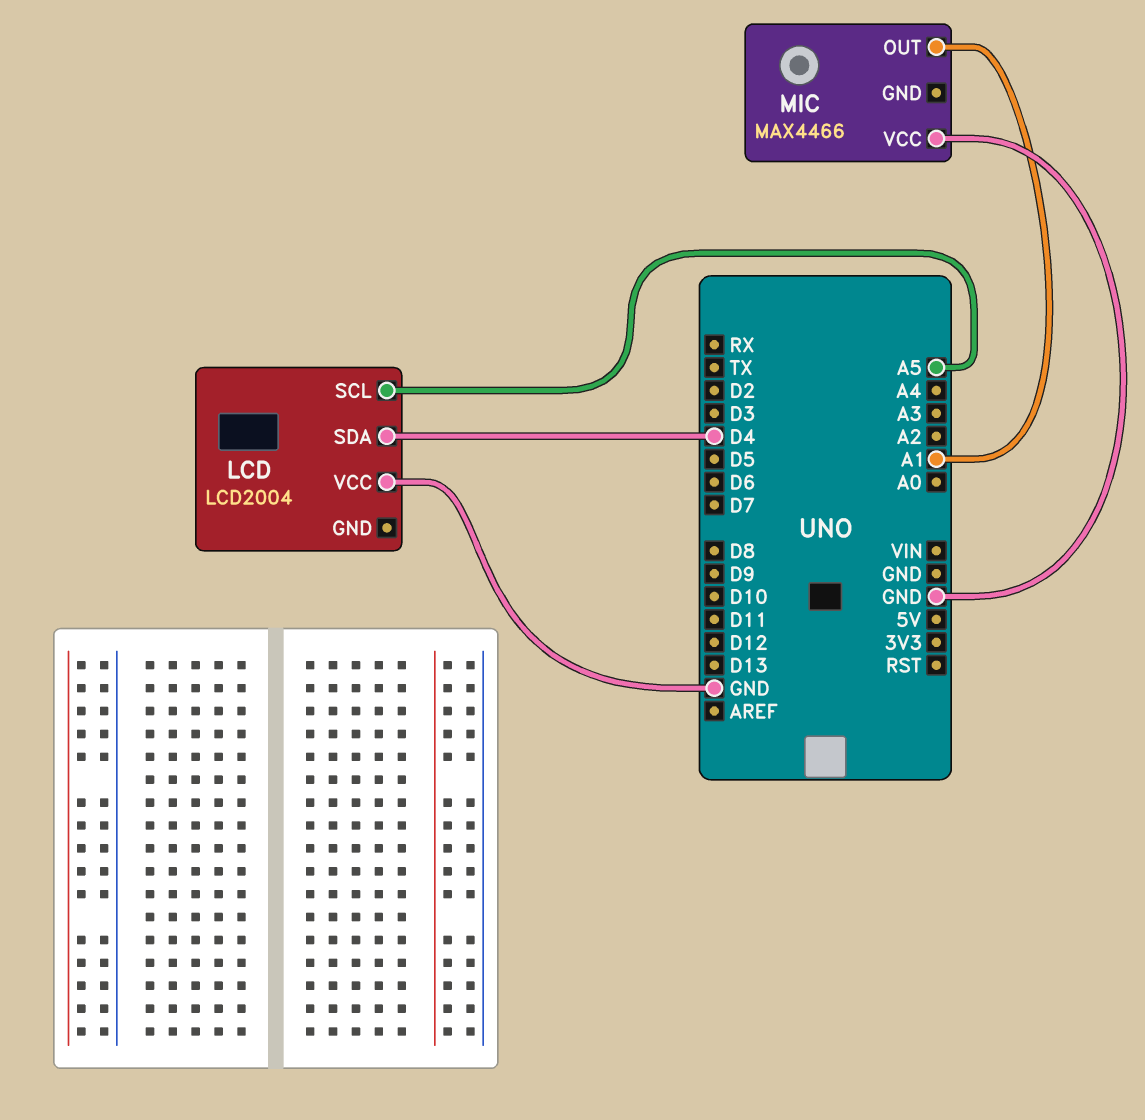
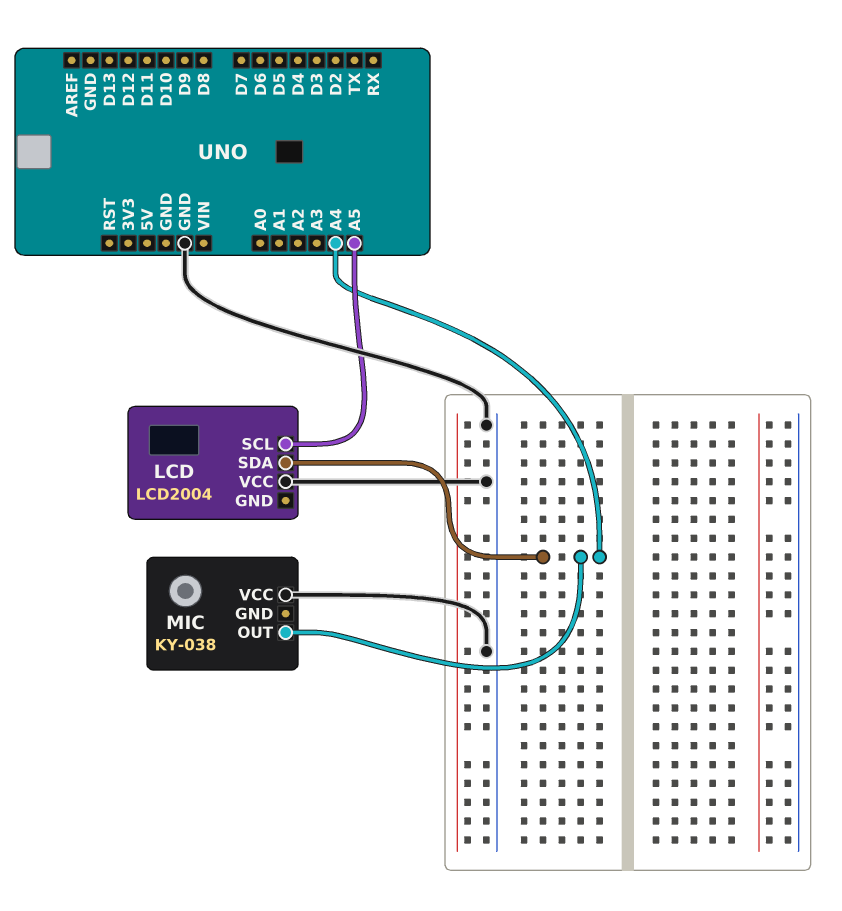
LCD pin SDA: D4 -> A4
MIC: MAX4466 -> KY-038
MIC pin OUT: A1 -> A4

